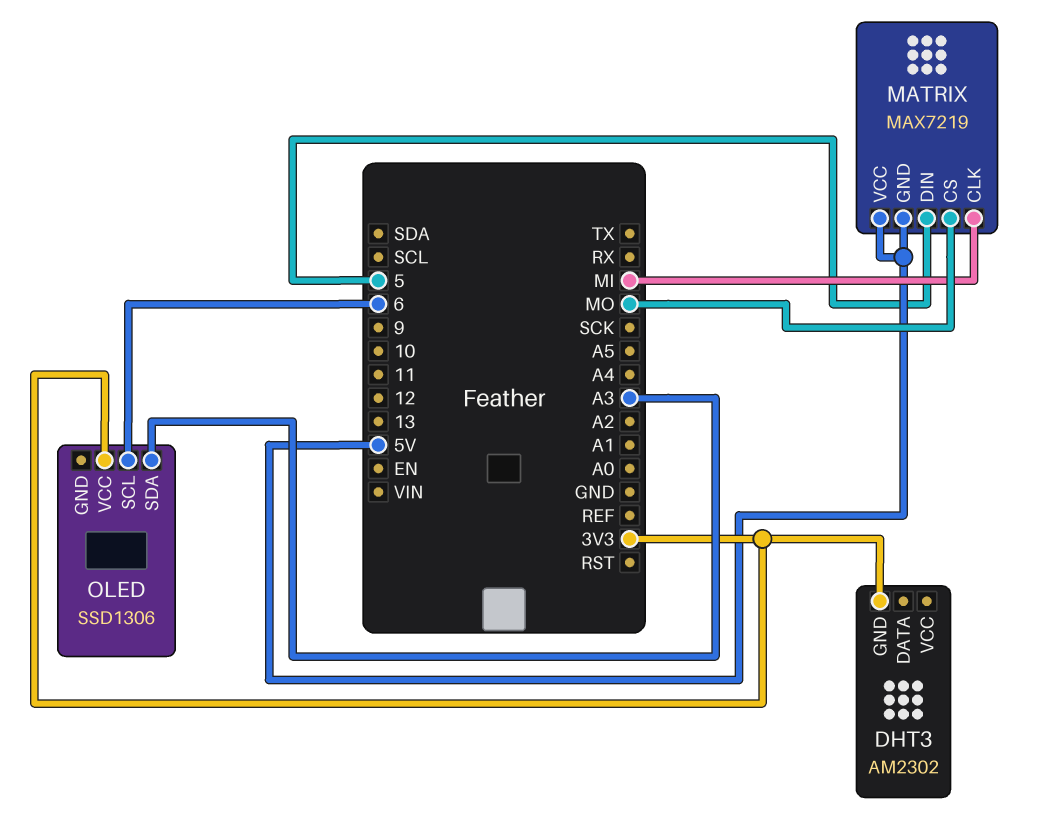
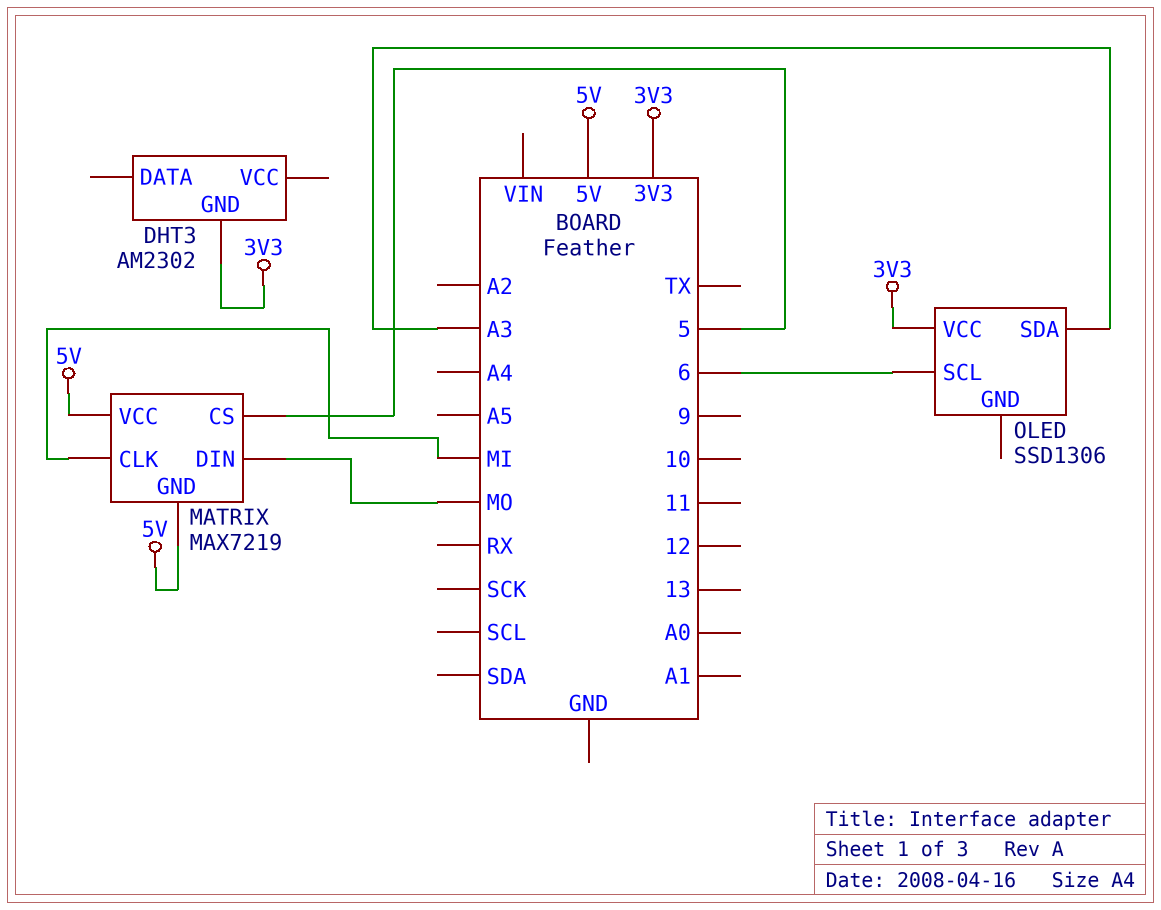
MATRIX pin CS: MO -> 5
MATRIX pin DIN: 5 -> MO

